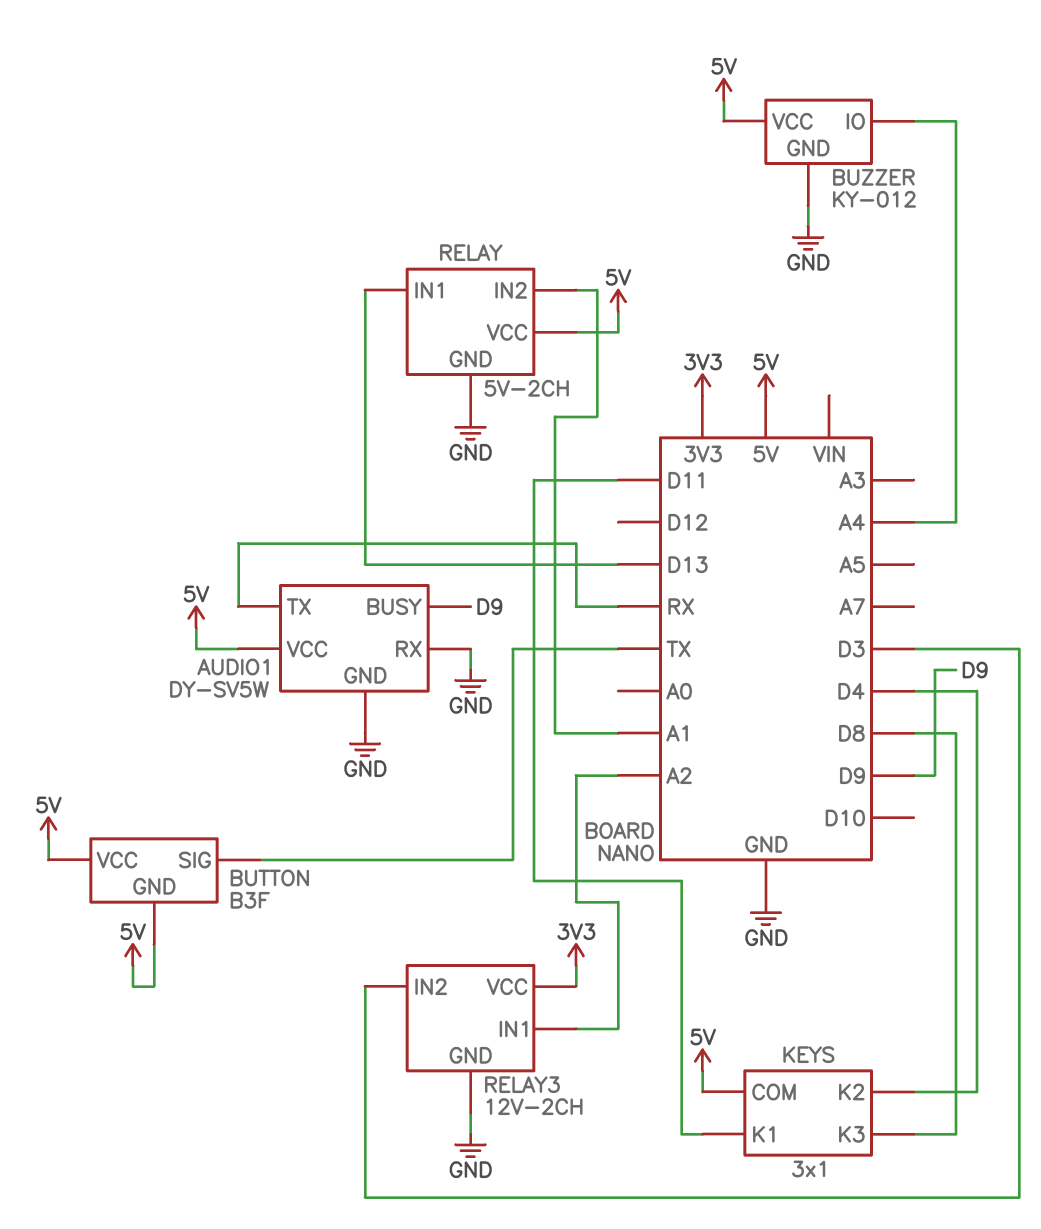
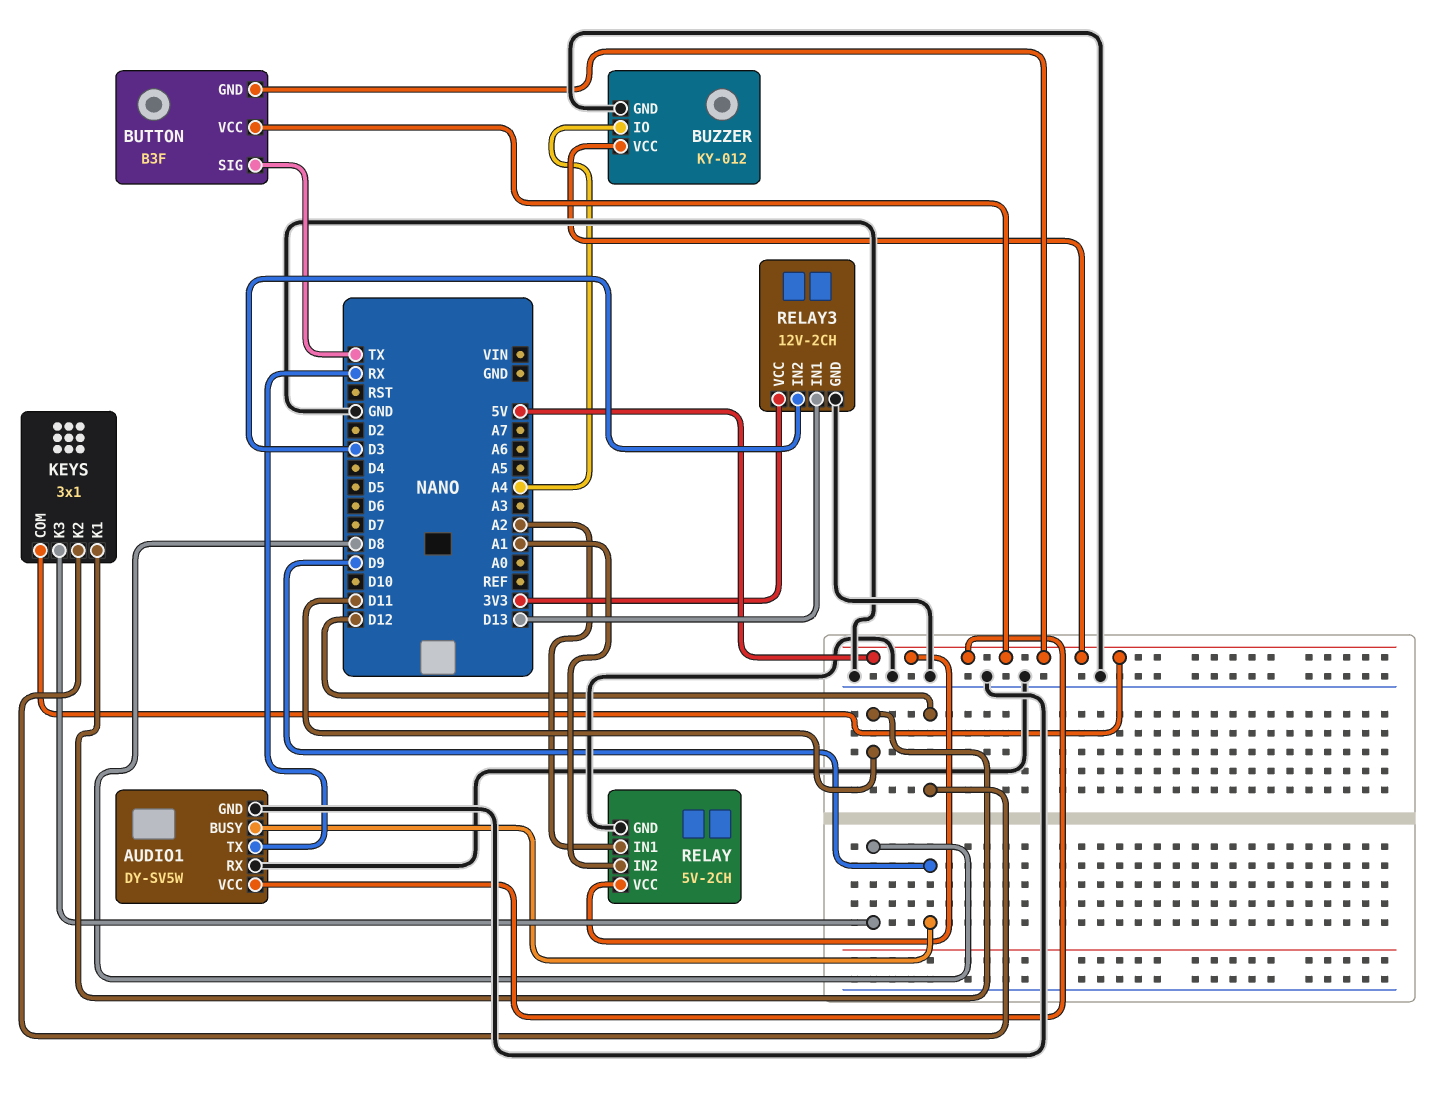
KEYS pin K2: D4 -> D12
RELAY pin IN1: D13 -> A2
RELAY3 pin IN1: A2 -> D13

